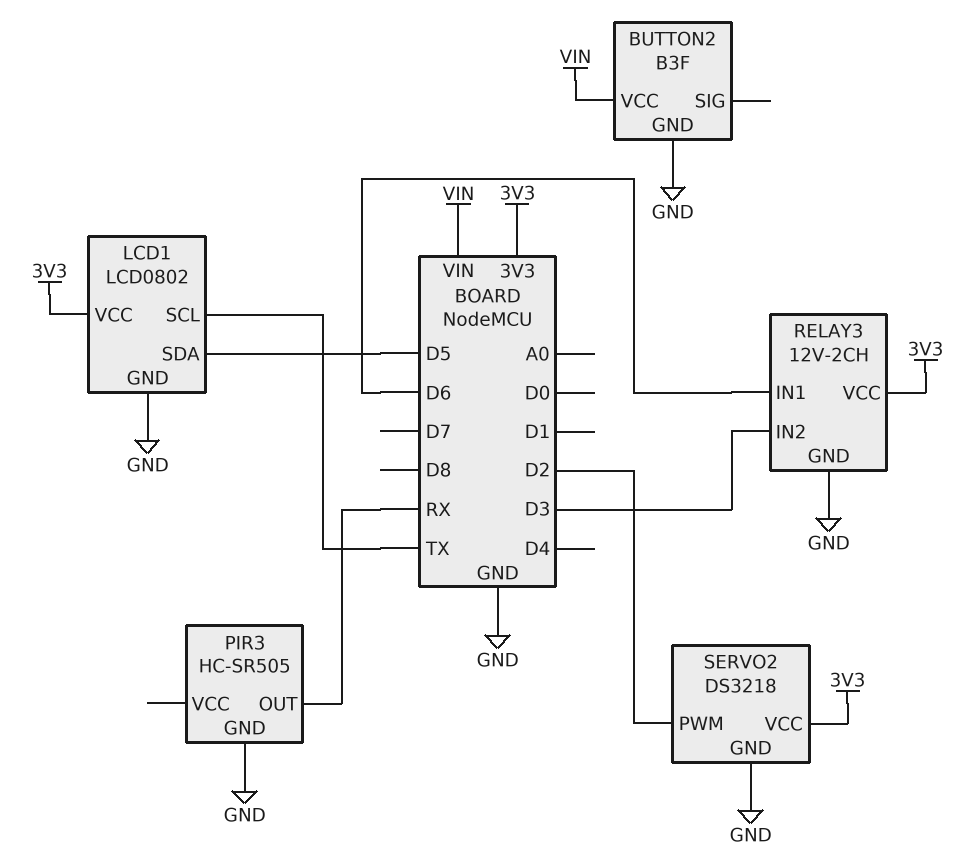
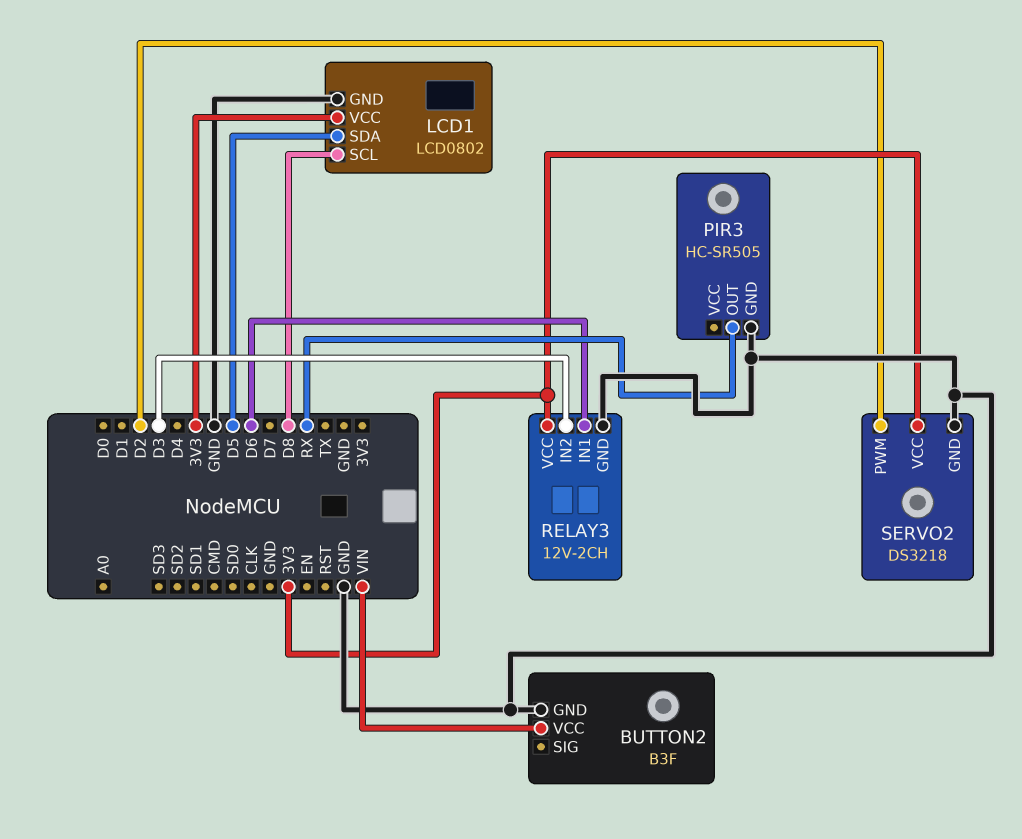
LCD1 pin SCL: TX -> D8

